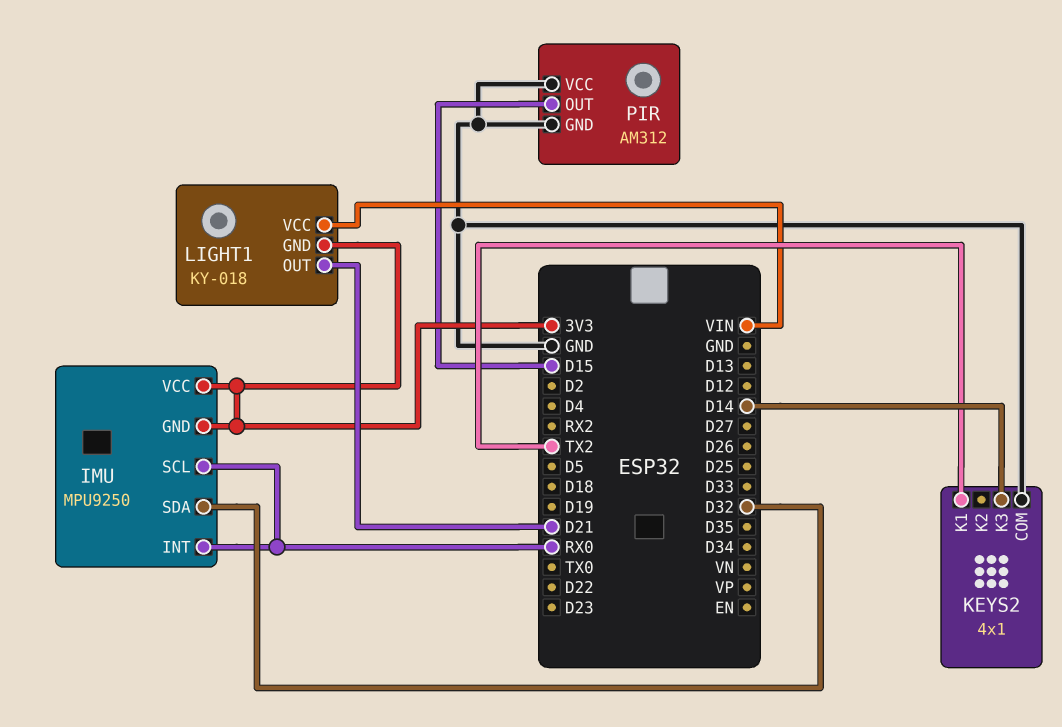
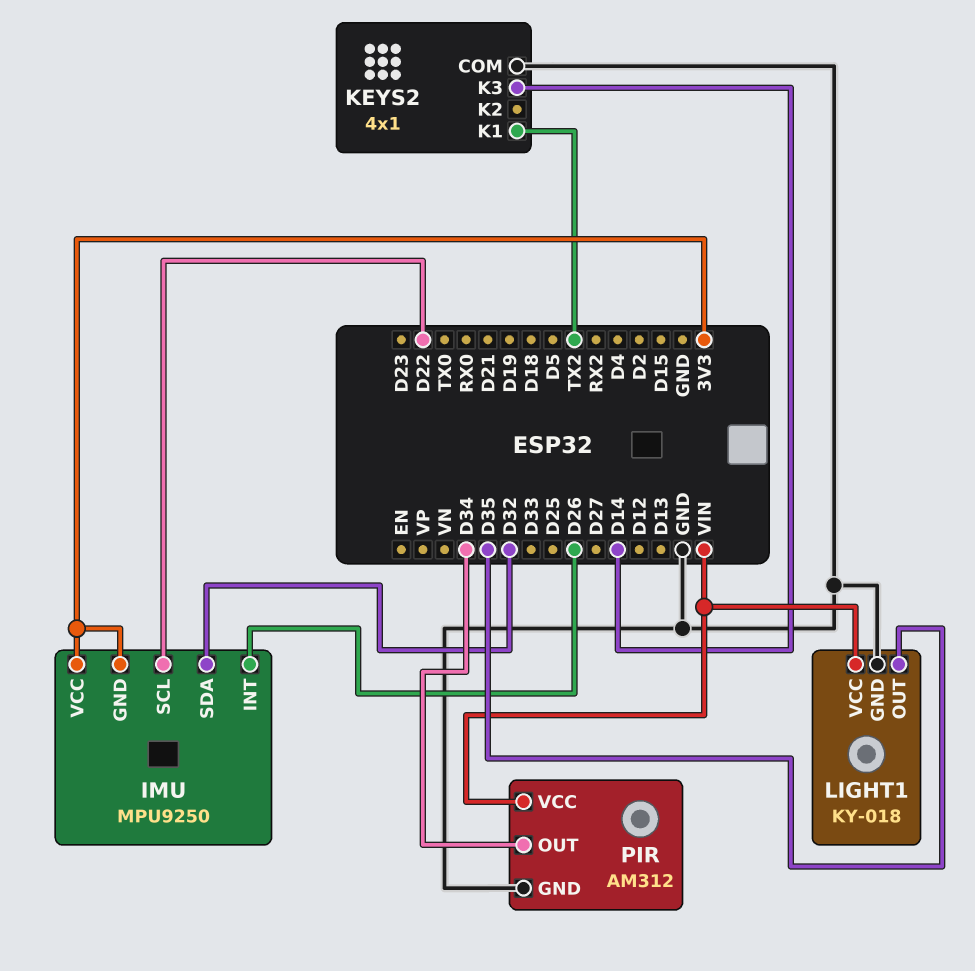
IMU pin INT: RX0 -> D26
IMU pin SCL: RX0 -> D22
LIGHT1 pin GND: 3V3 -> GND
LIGHT1 pin OUT: D21 -> D35
PIR pin OUT: D15 -> D34
PIR pin VCC: GND -> VIN

